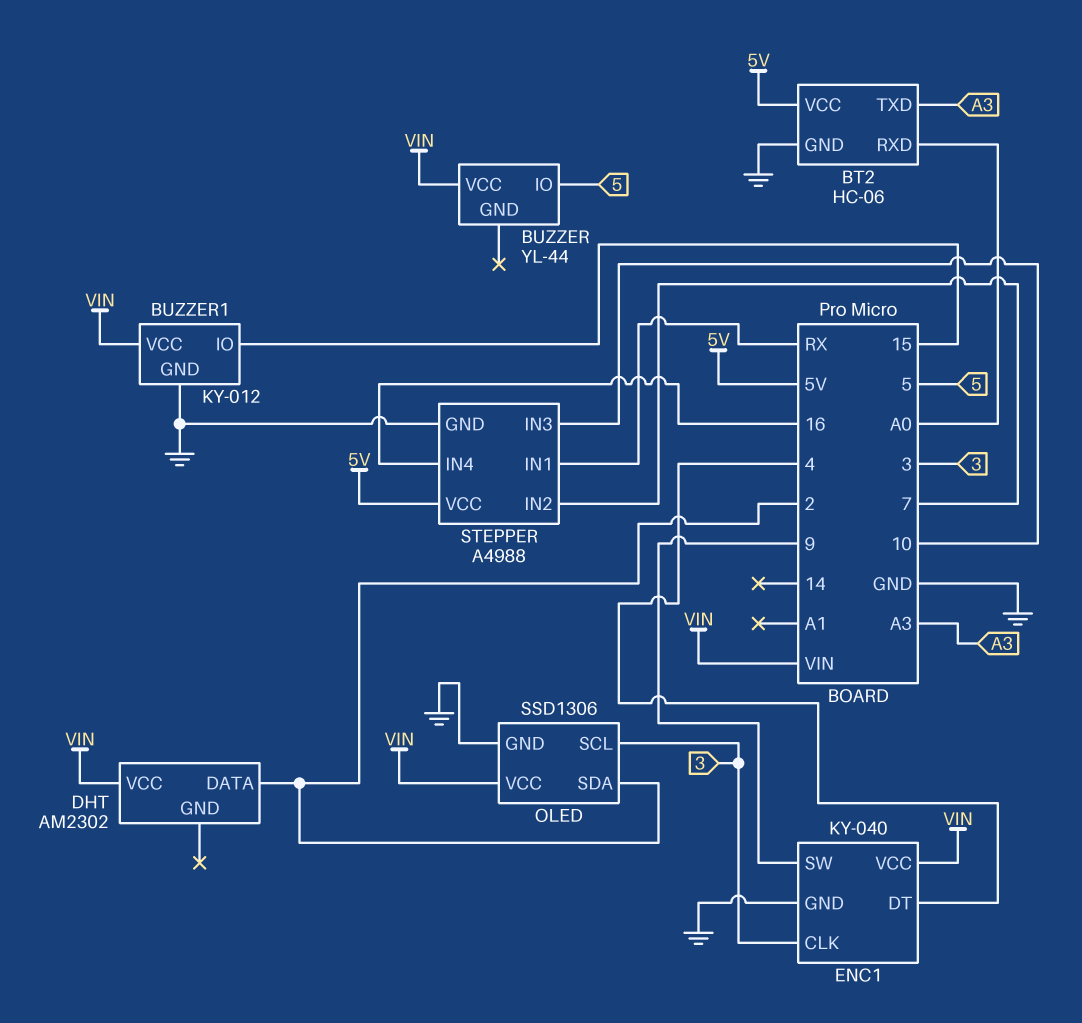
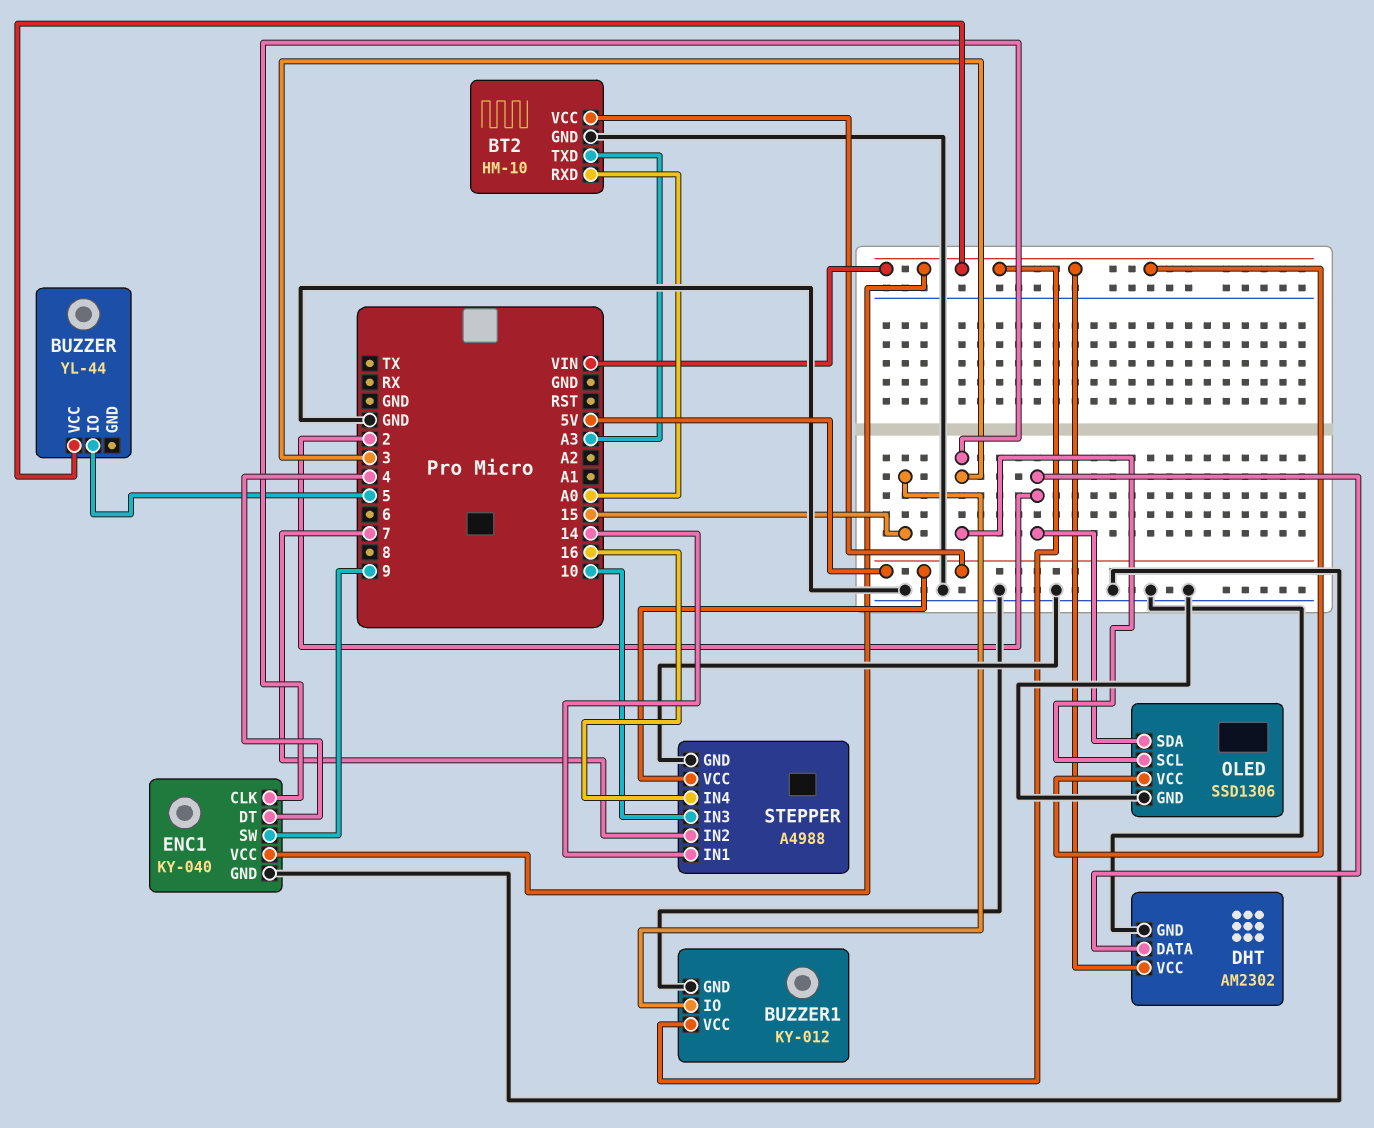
BT2: HC-06 -> HM-10
DHT pin GND: none -> GND
STEPPER pin IN1: RX -> 14

